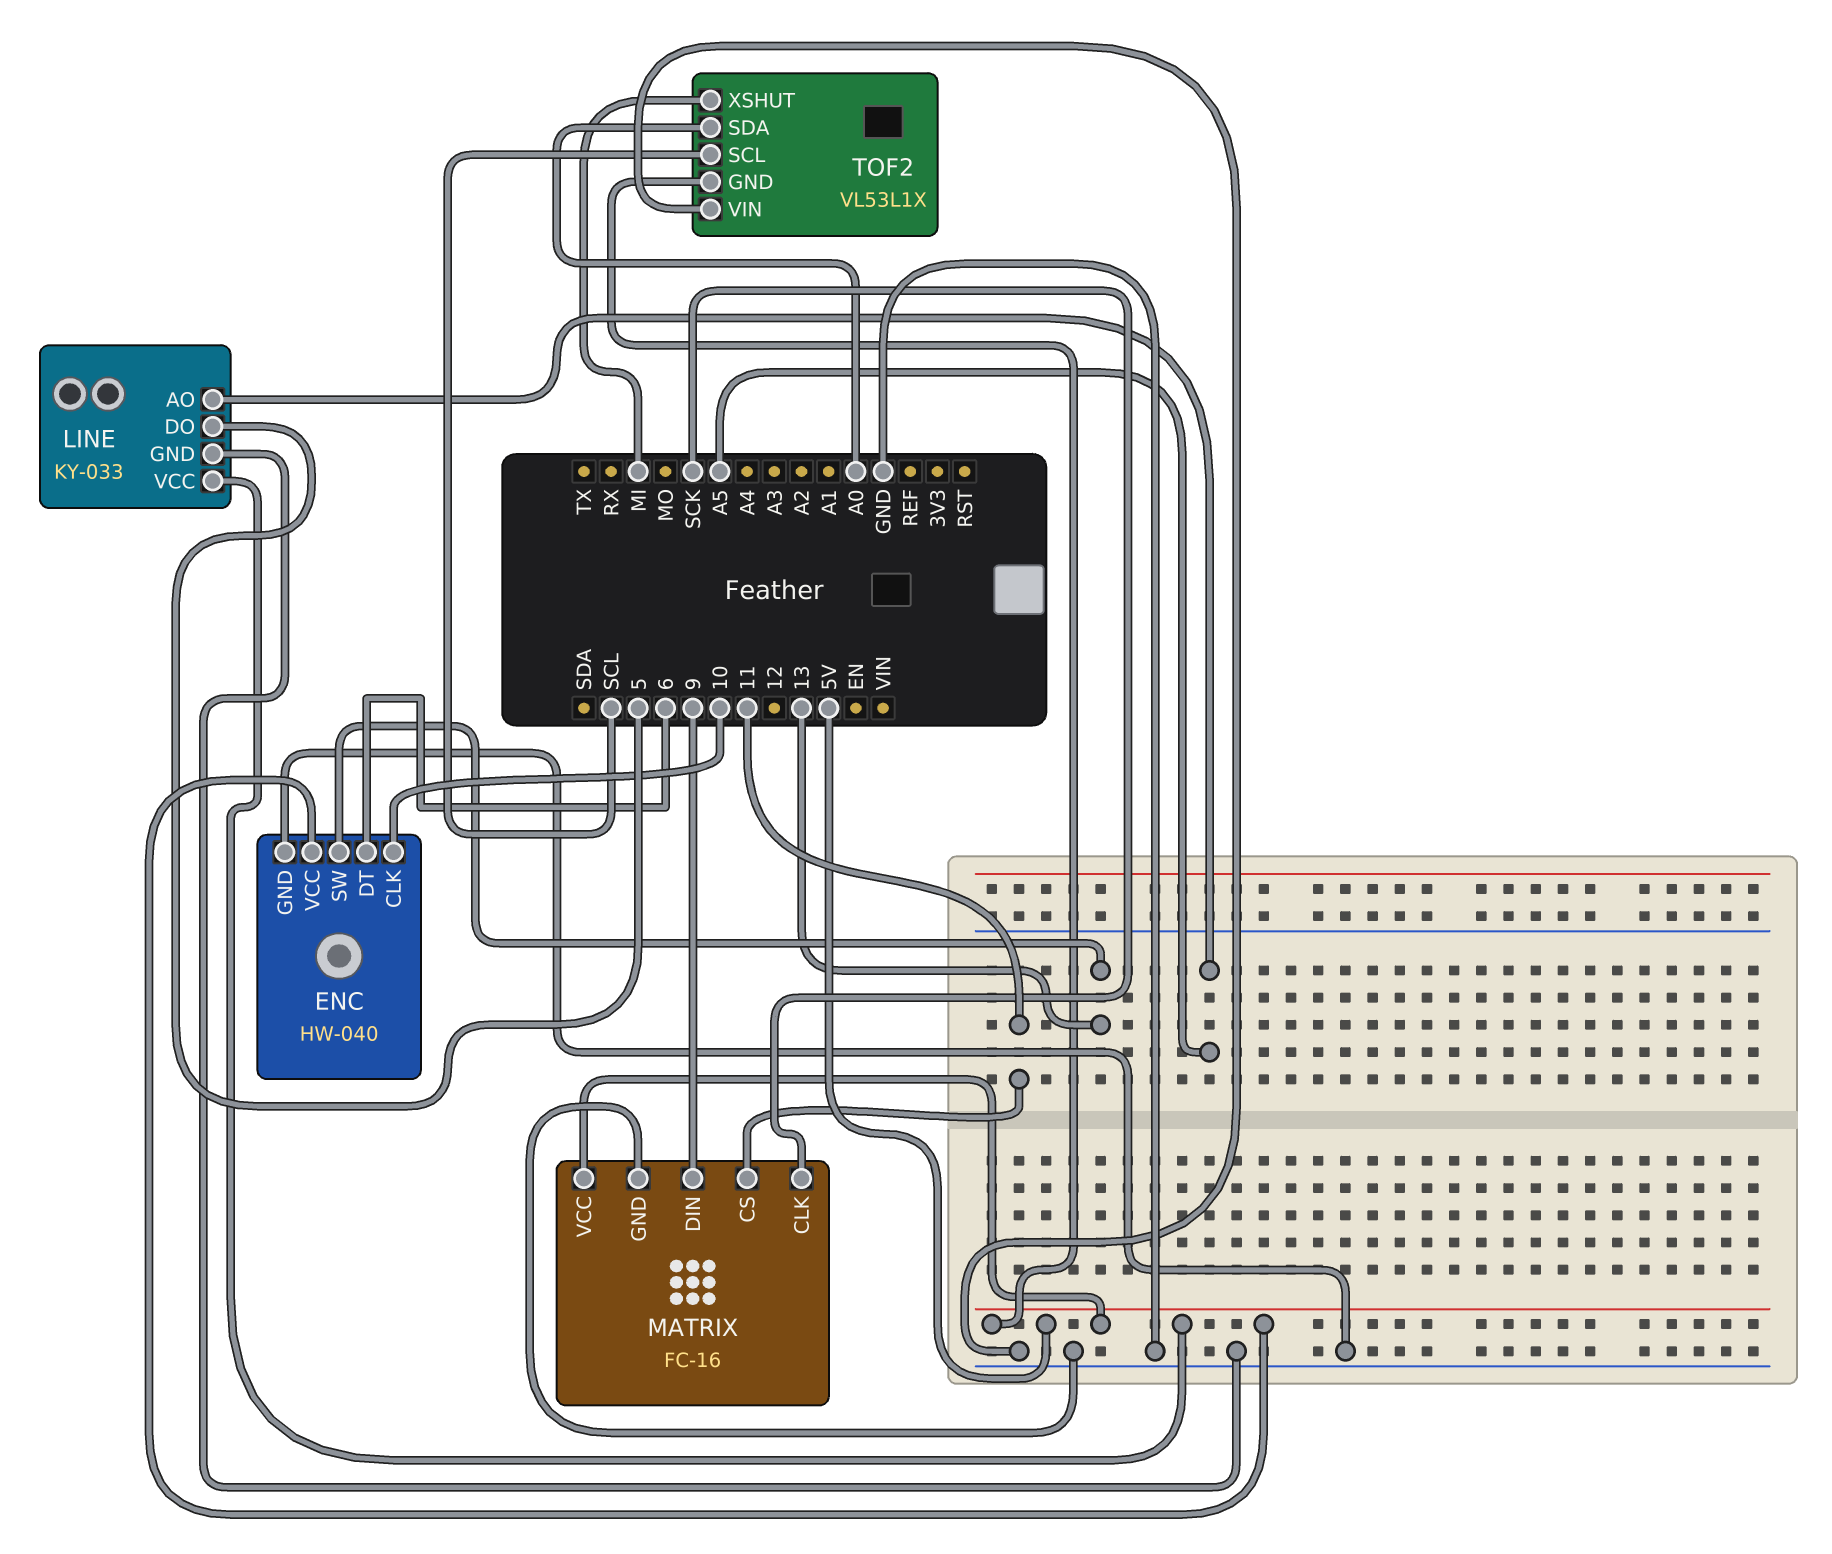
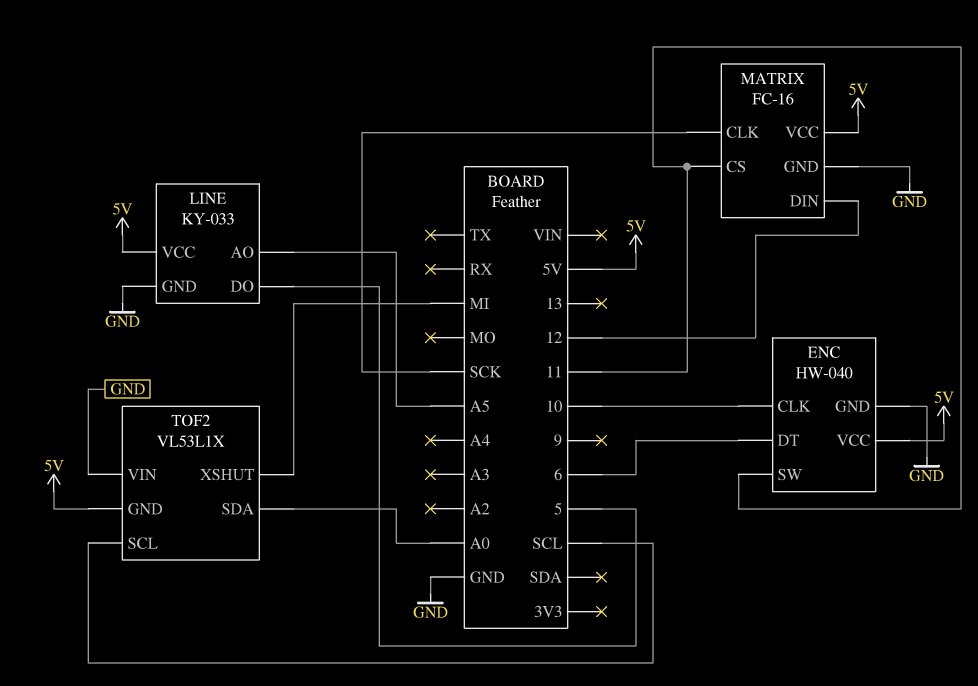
ENC pin SW: 13 -> 11
MATRIX pin DIN: 9 -> 12

